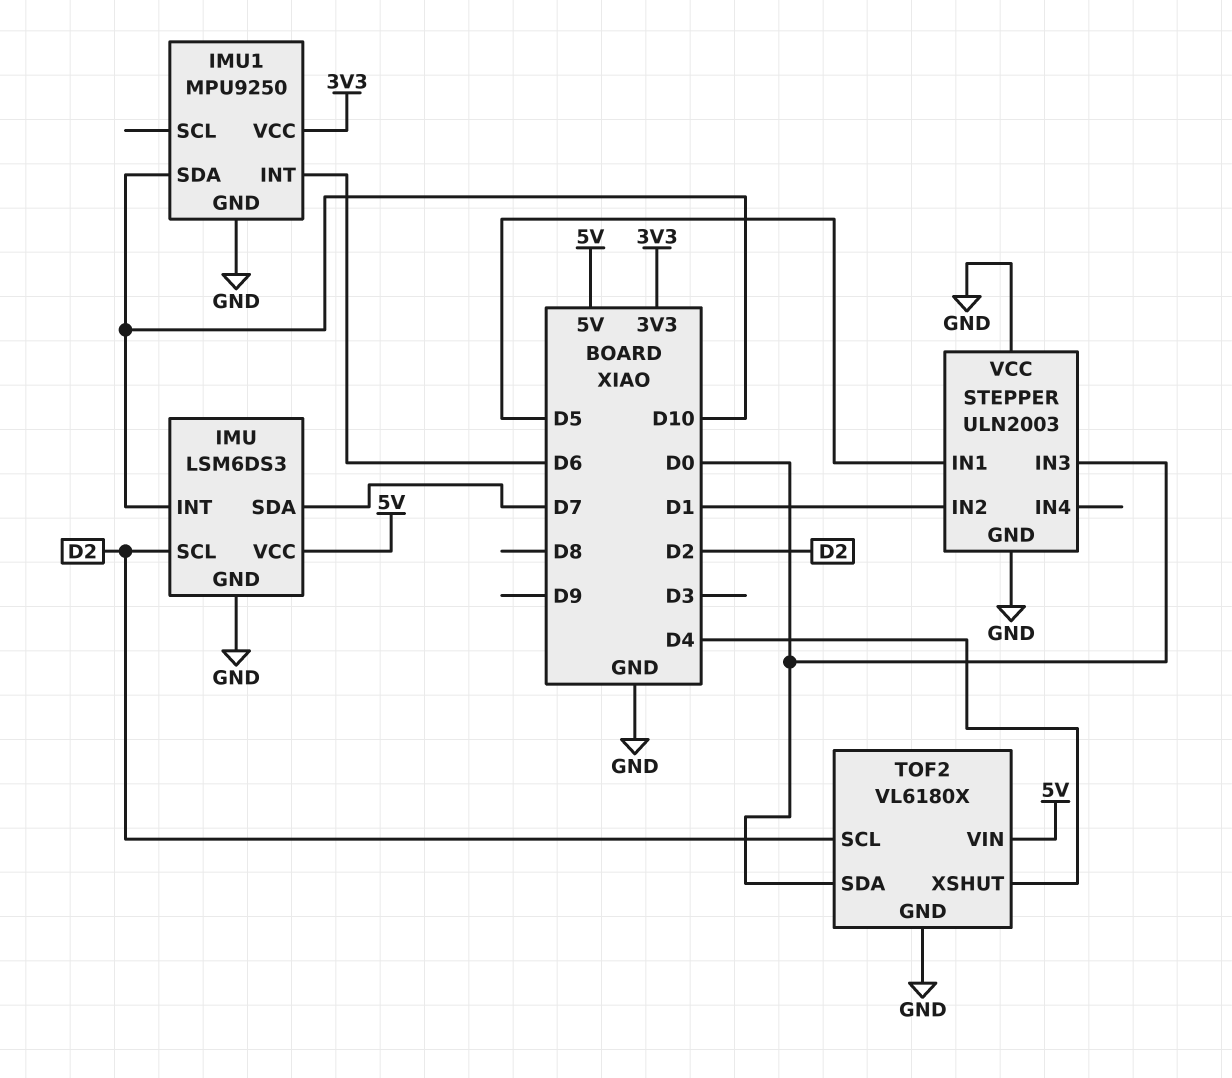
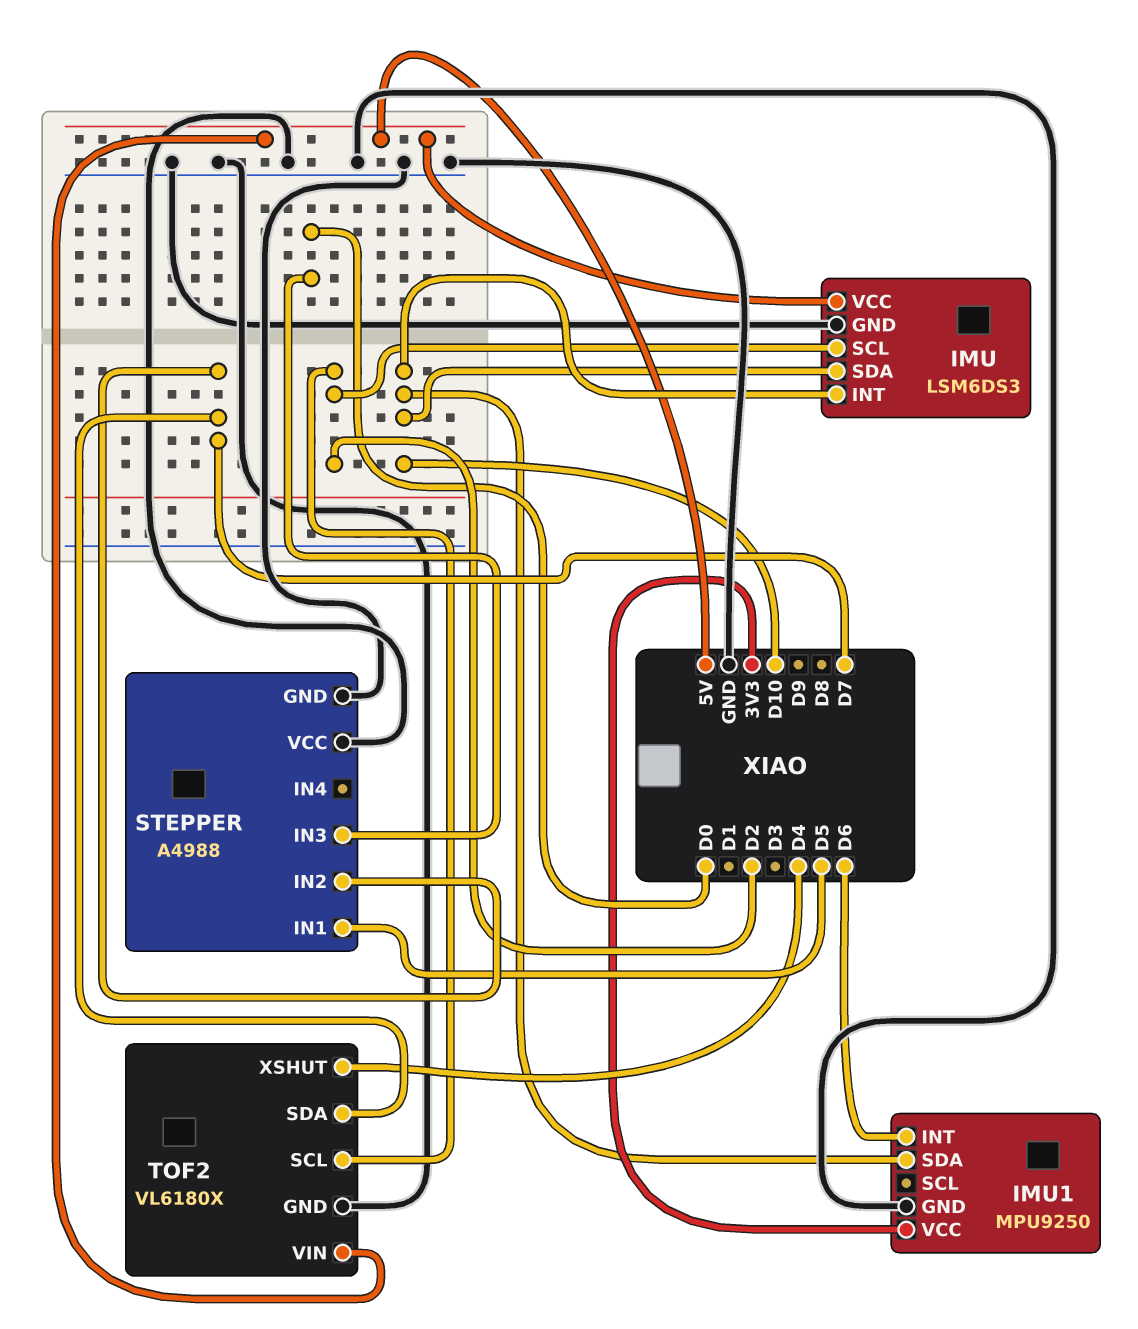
IMU pin SDA: D7 -> D10
STEPPER: ULN2003 -> A4988
STEPPER pin IN2: D1 -> D7
TOF2 pin SDA: D0 -> D7

